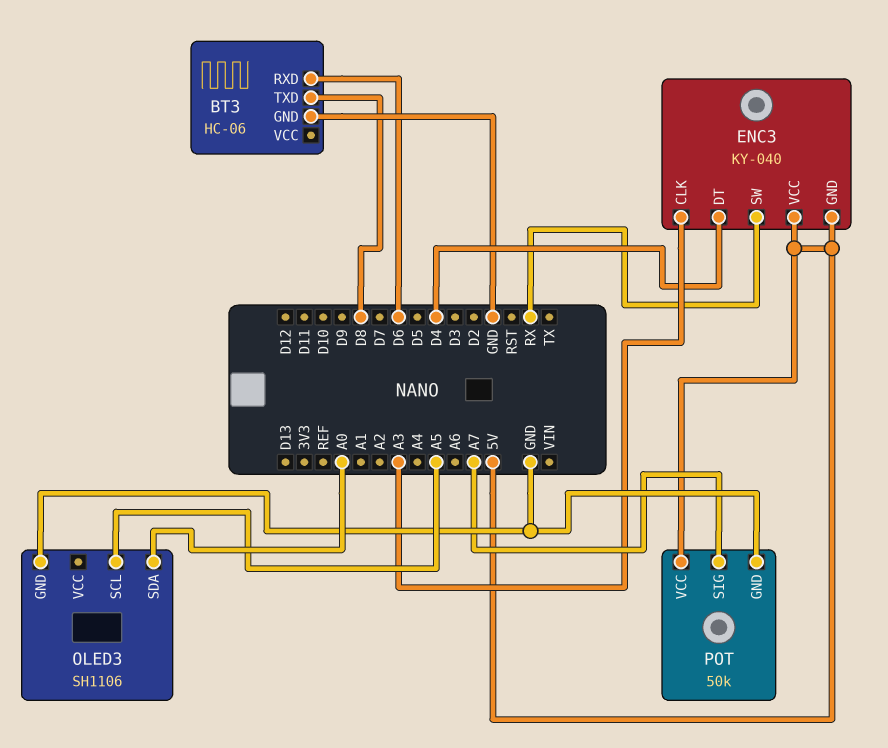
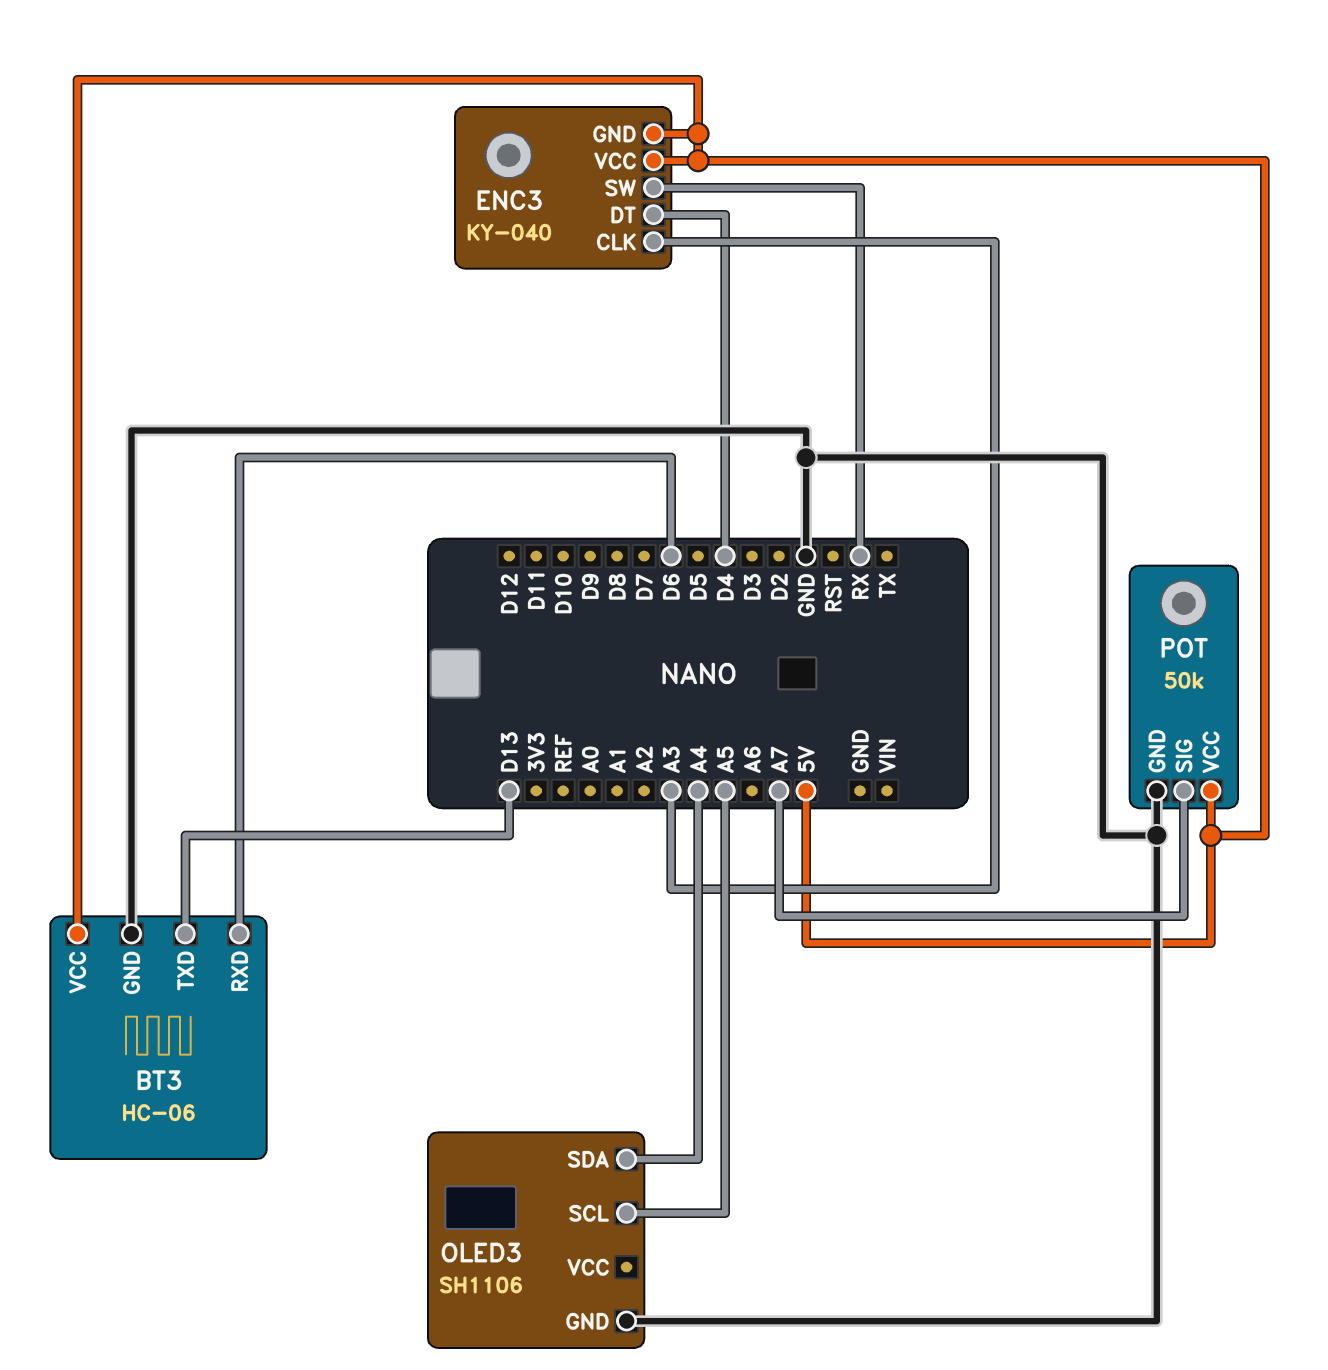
BT3 pin TXD: D8 -> D13
BT3 pin VCC: none -> 5V
OLED3 pin SDA: A0 -> A4

